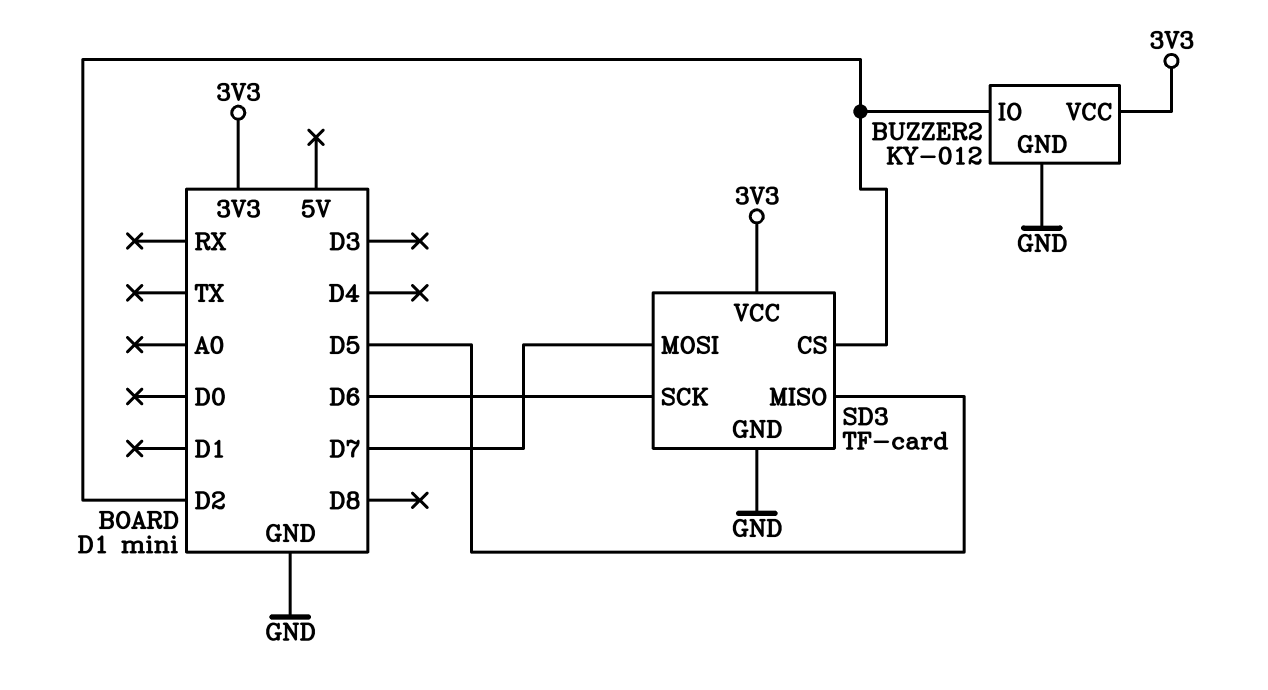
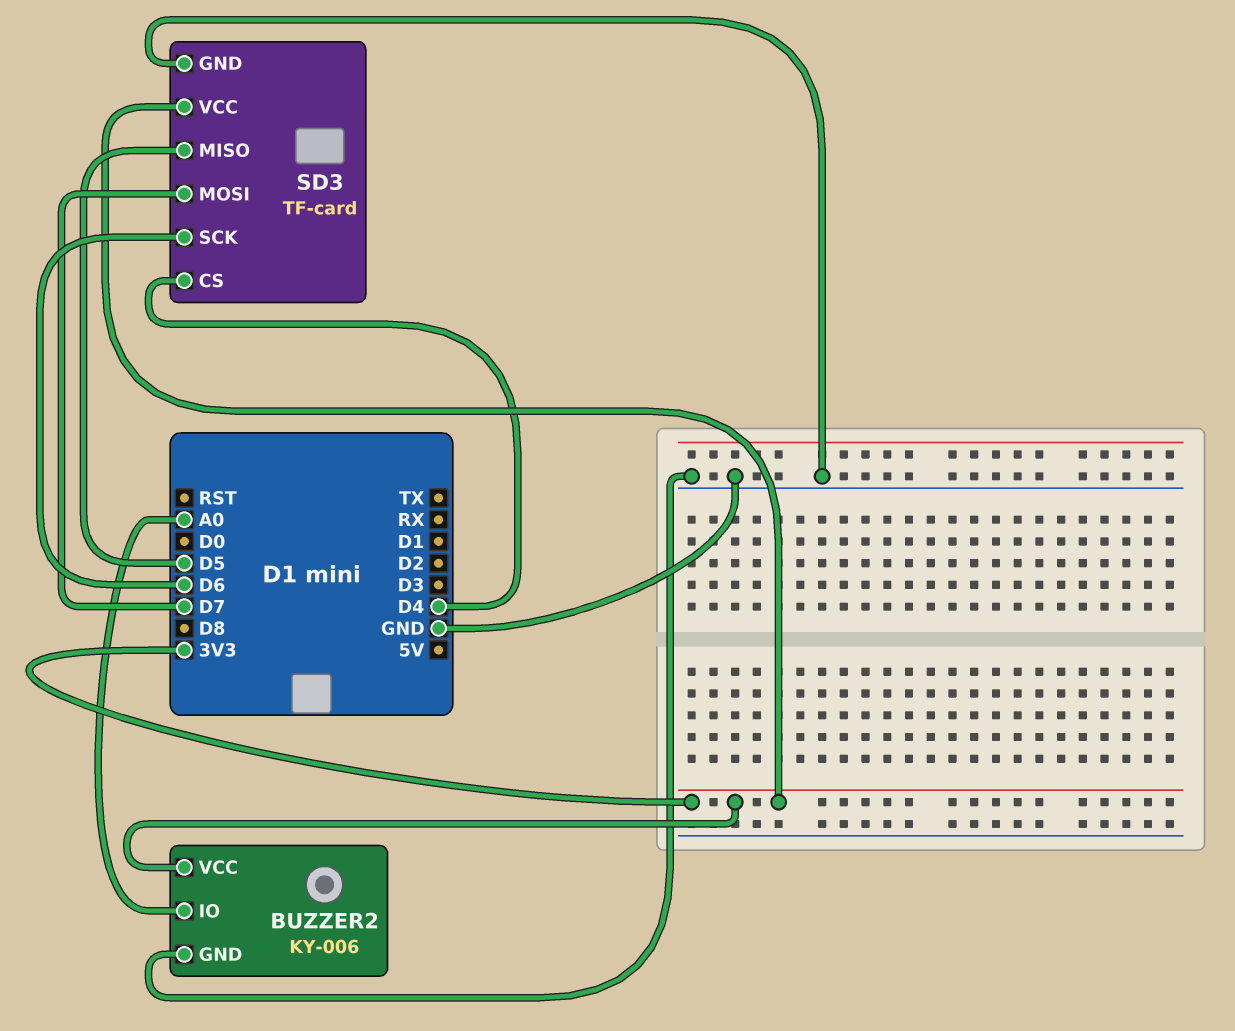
BUZZER2: KY-012 -> KY-006
BUZZER2 pin IO: D2 -> A0
SD3 pin CS: D2 -> D4

